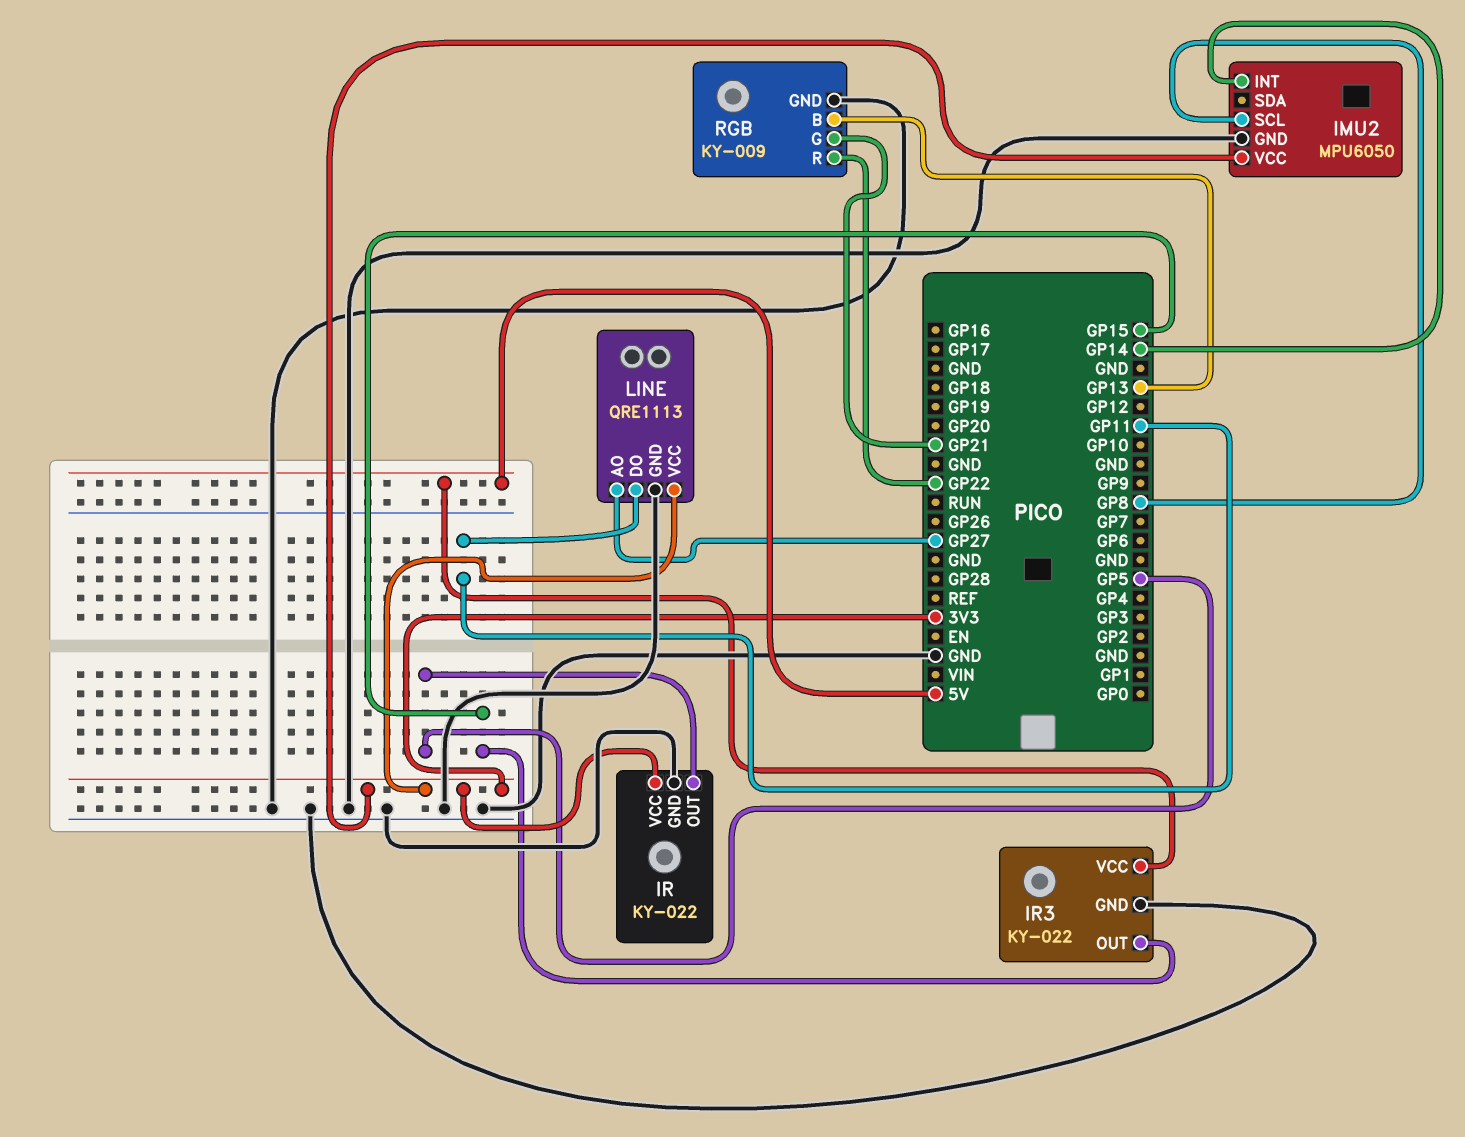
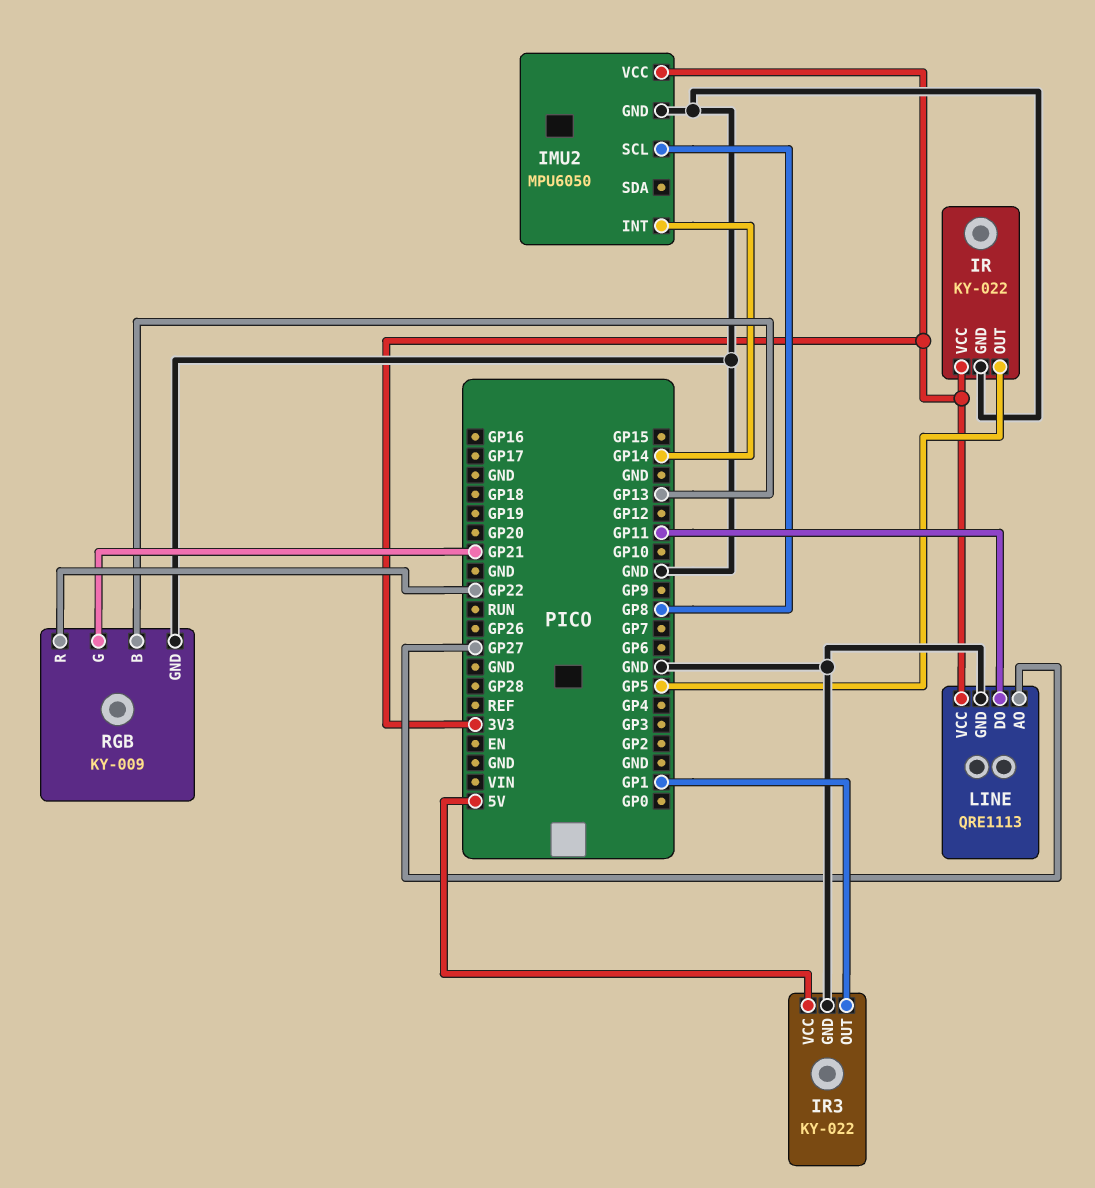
IR3 pin OUT: GP15 -> GP1

